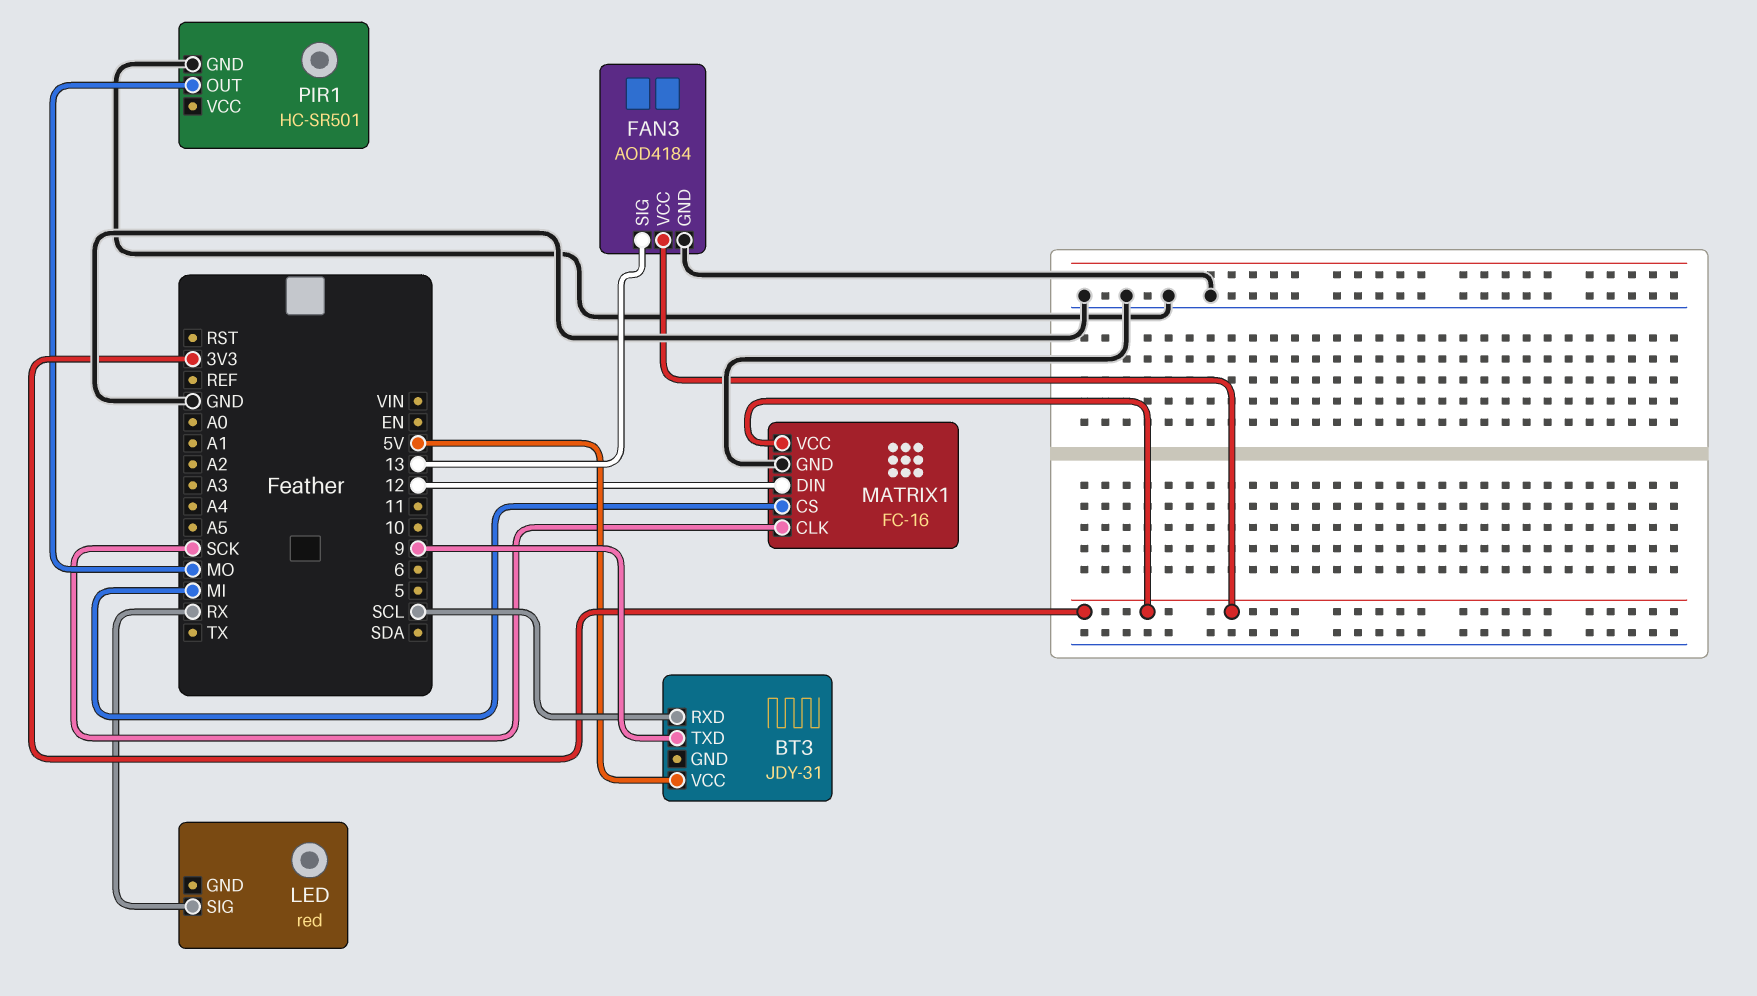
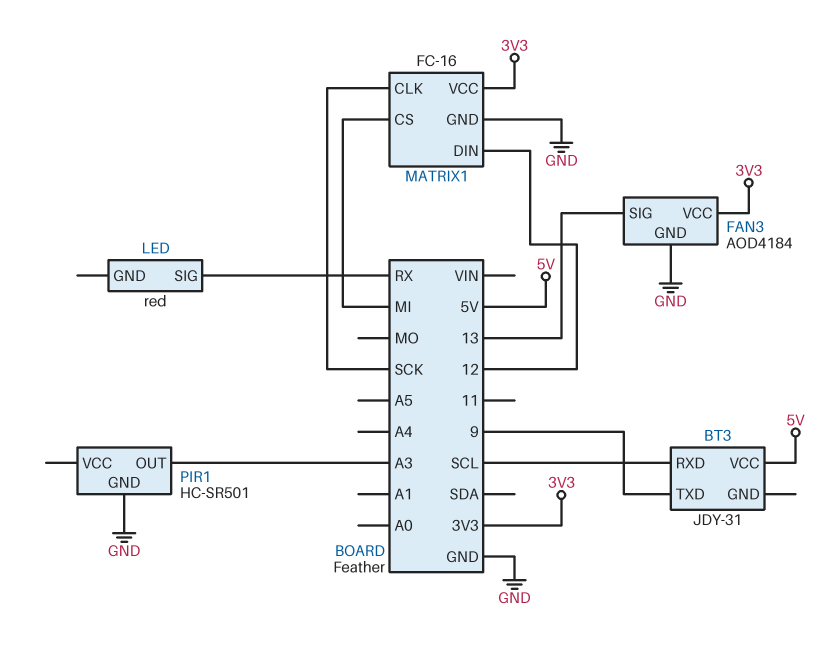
PIR1 pin OUT: MO -> A3

